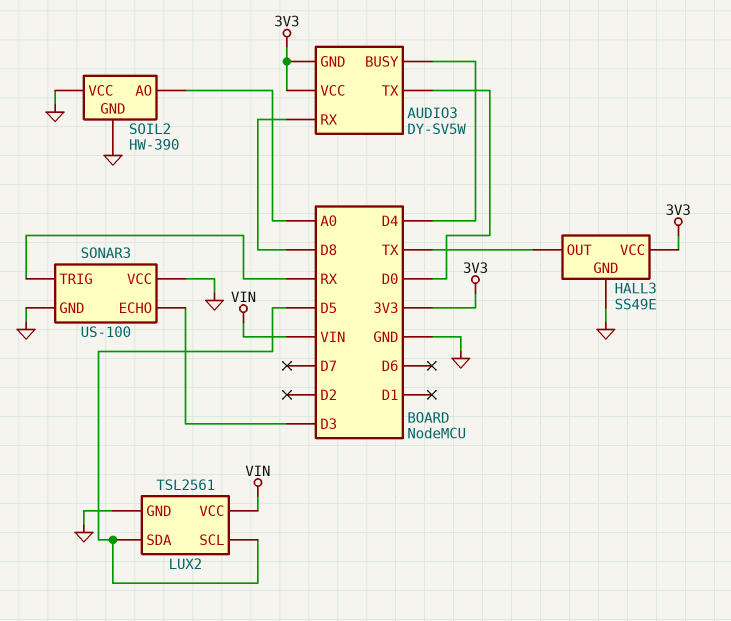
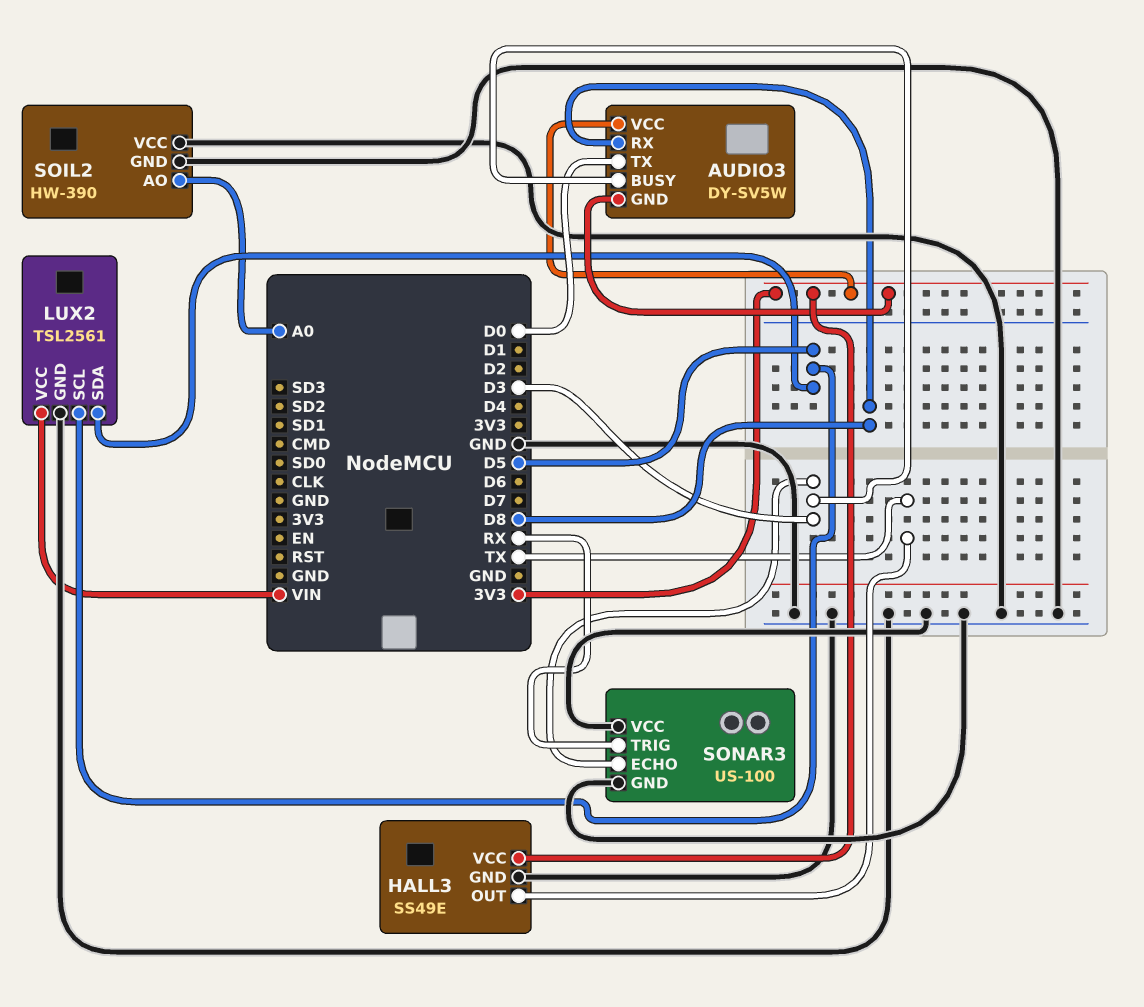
AUDIO3 pin BUSY: D4 -> D3

